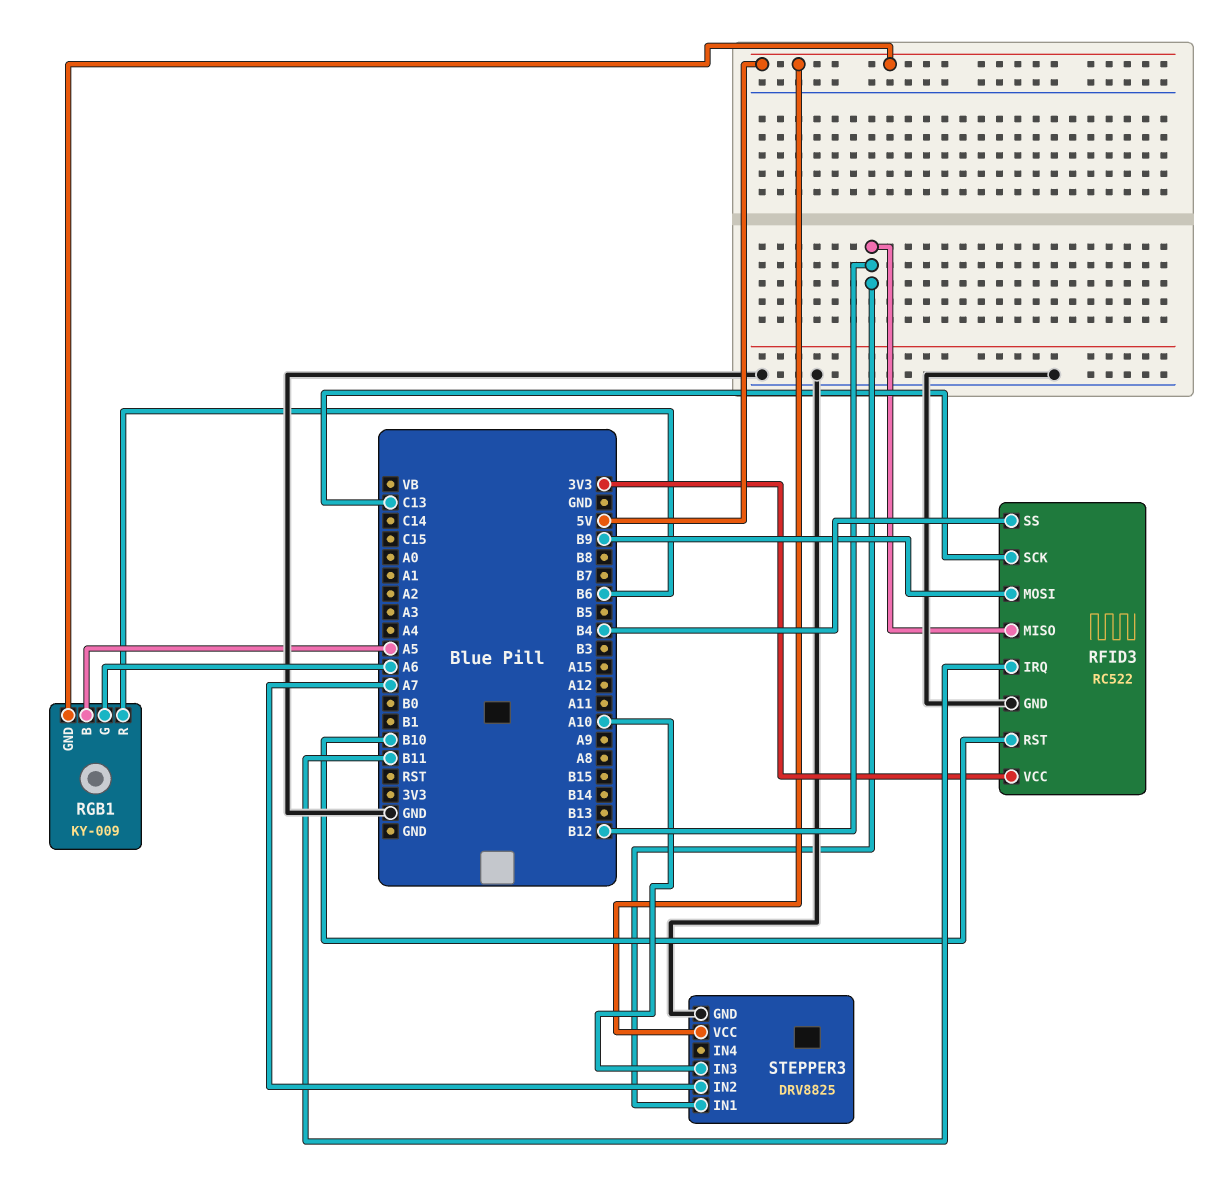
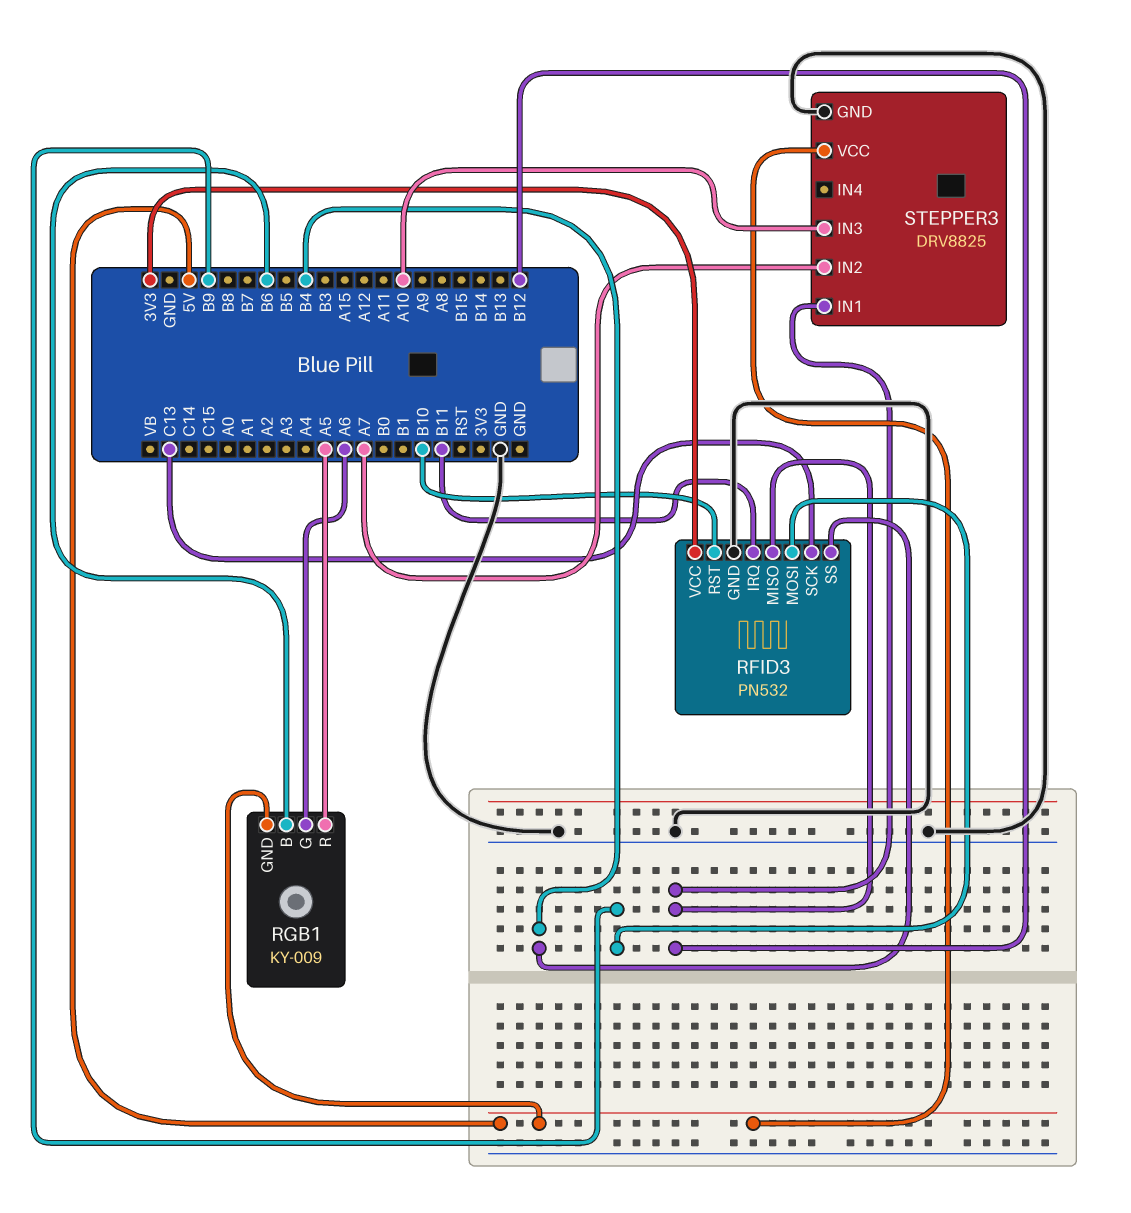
RFID3: RC522 -> PN532
RGB1 pin B: A5 -> B6
RGB1 pin R: B6 -> A5

